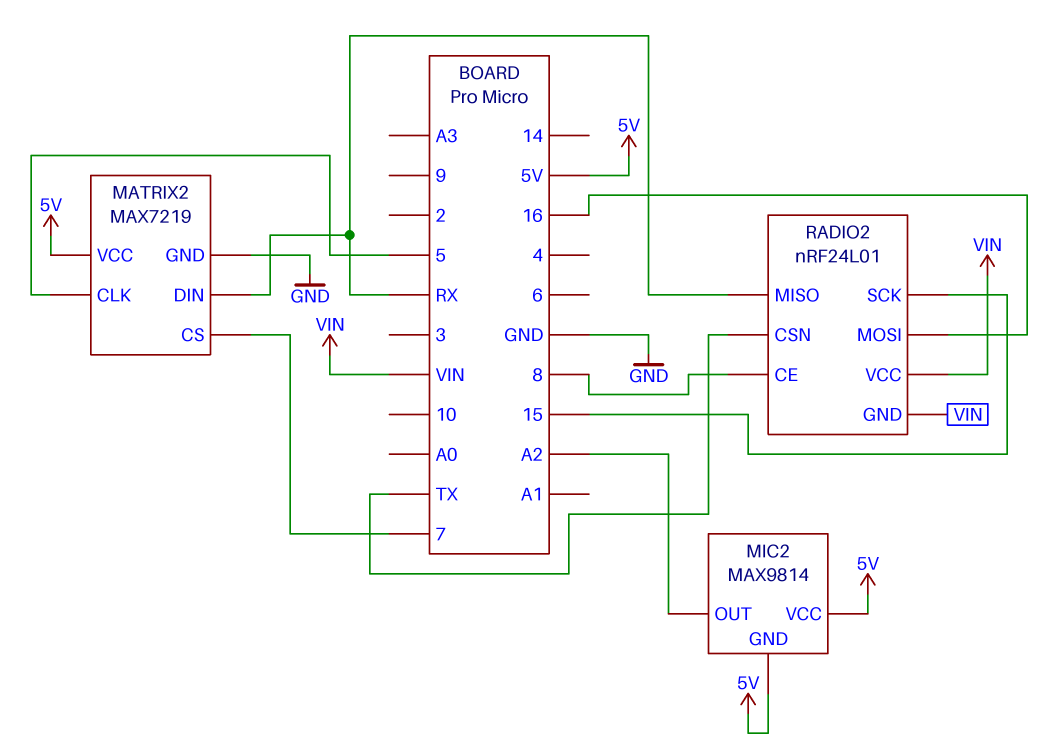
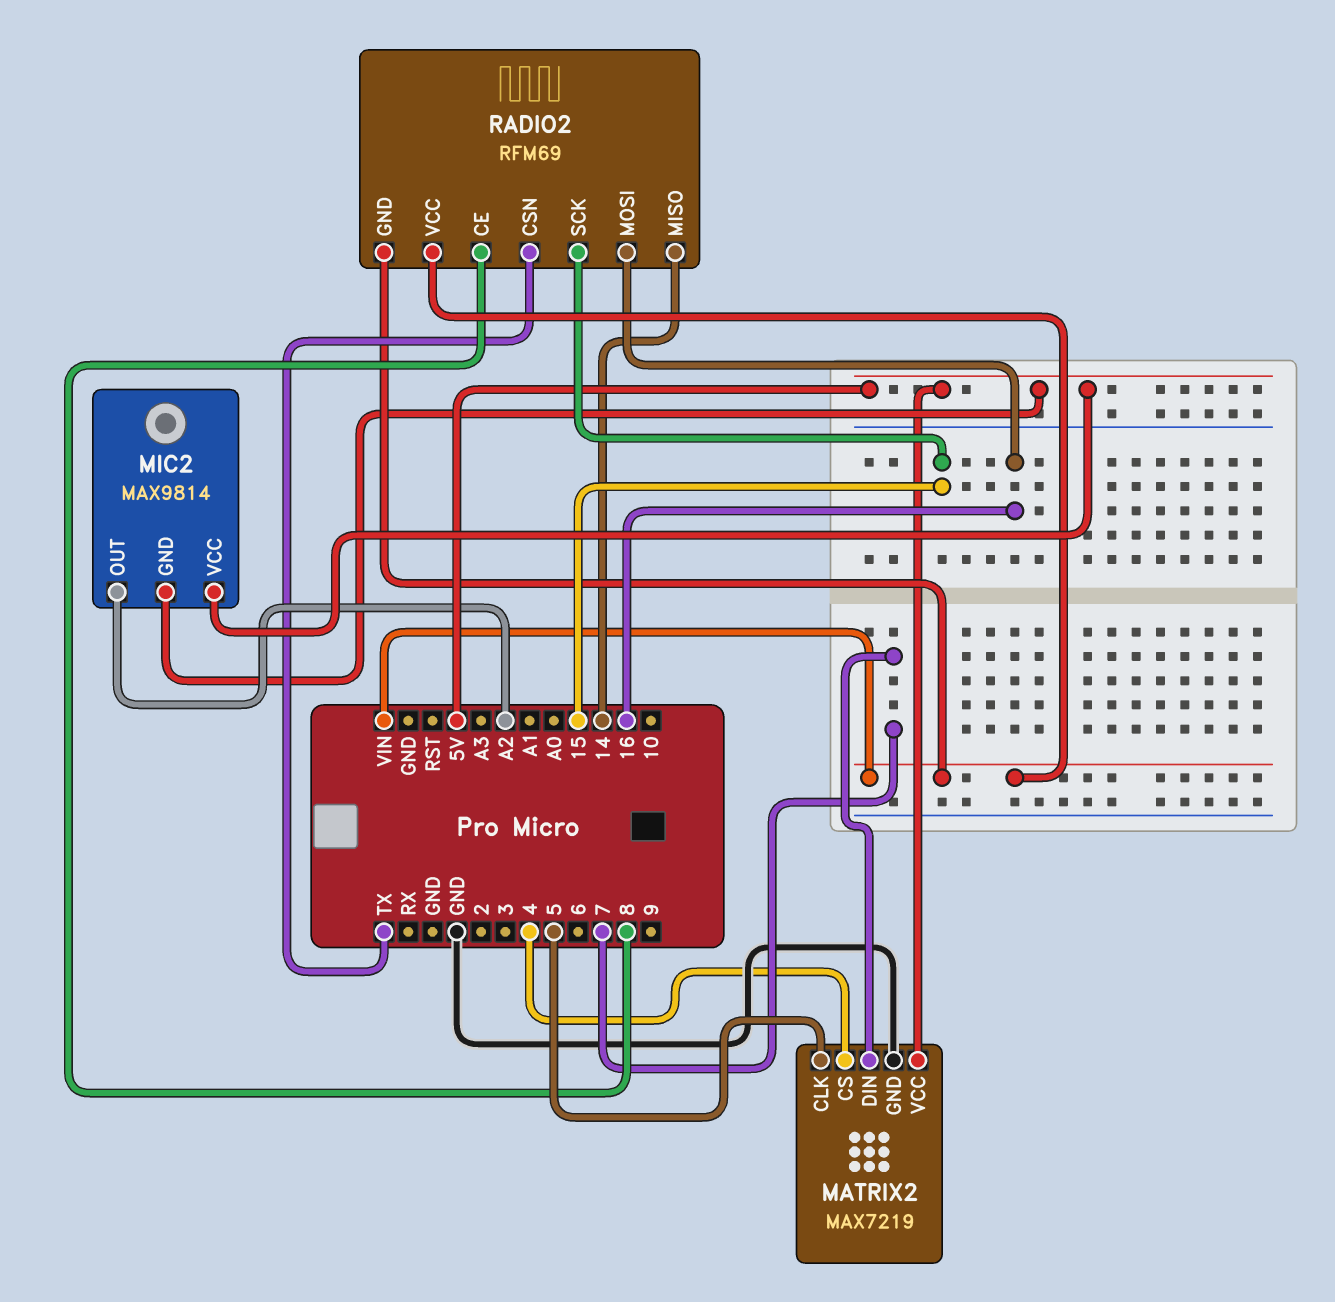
MATRIX2 pin CS: 7 -> 4
MATRIX2 pin DIN: RX -> 7
RADIO2: nRF24L01 -> RFM69
RADIO2 pin MISO: RX -> 14

